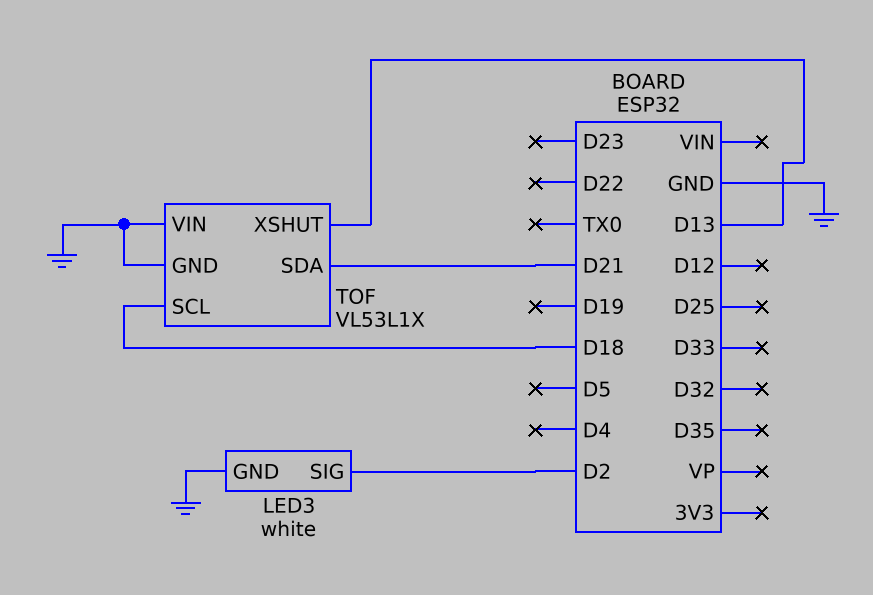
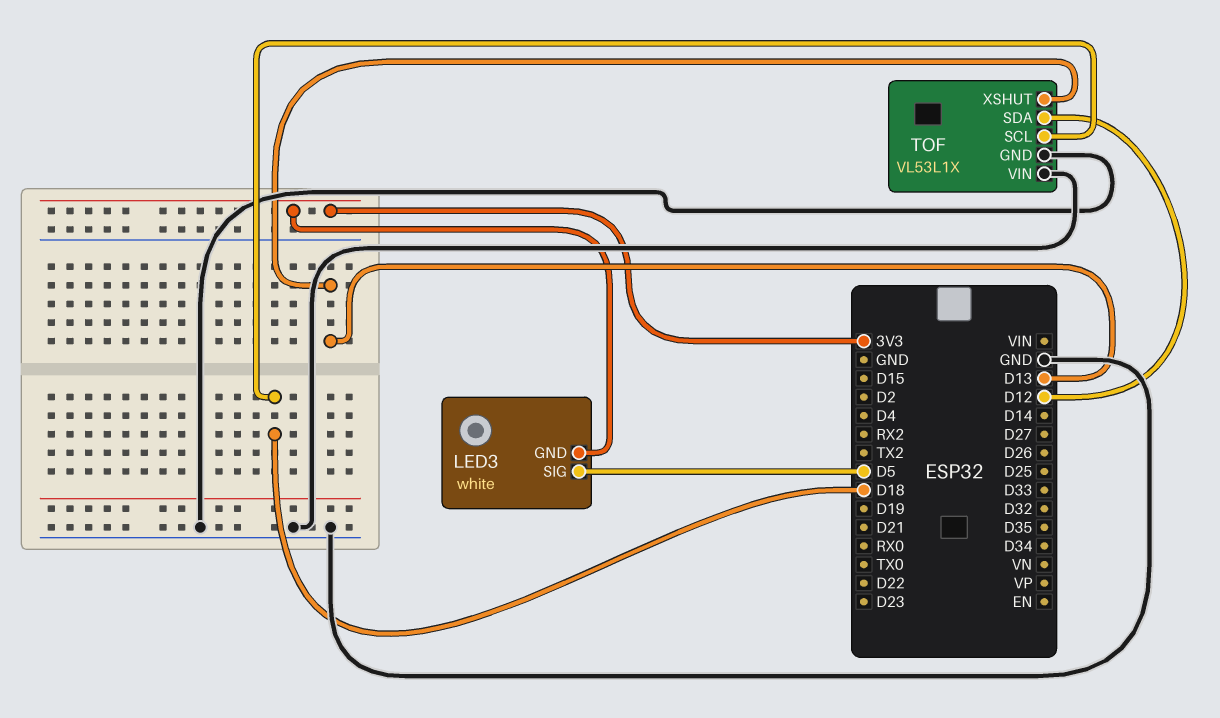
LED3 pin GND: GND -> 3V3
LED3 pin SIG: D2 -> D5
TOF pin SDA: D21 -> D12

